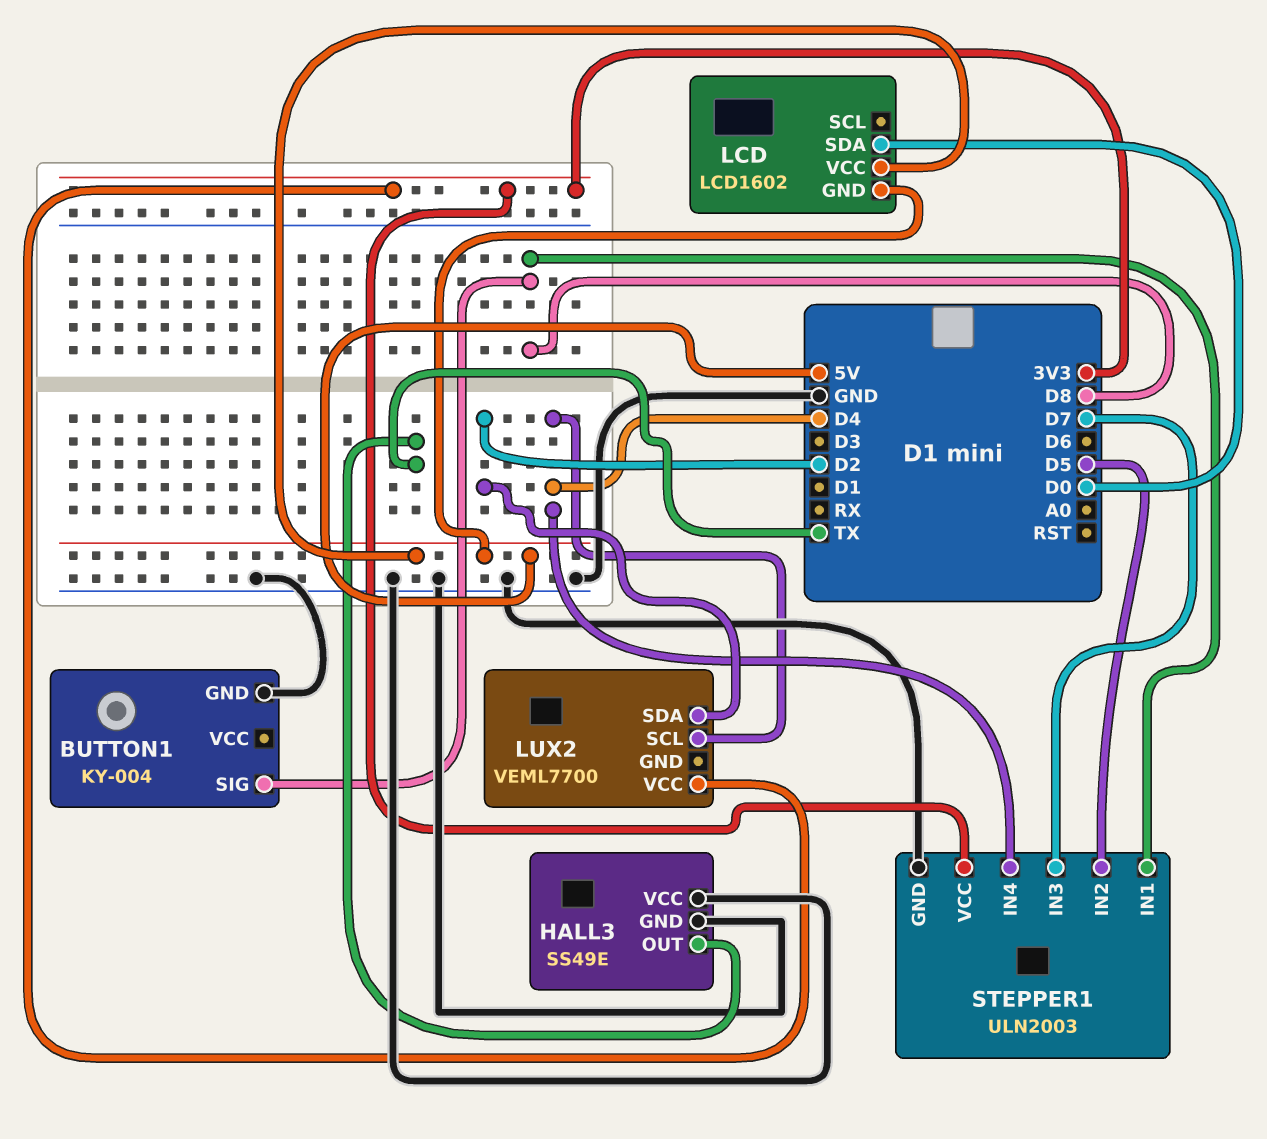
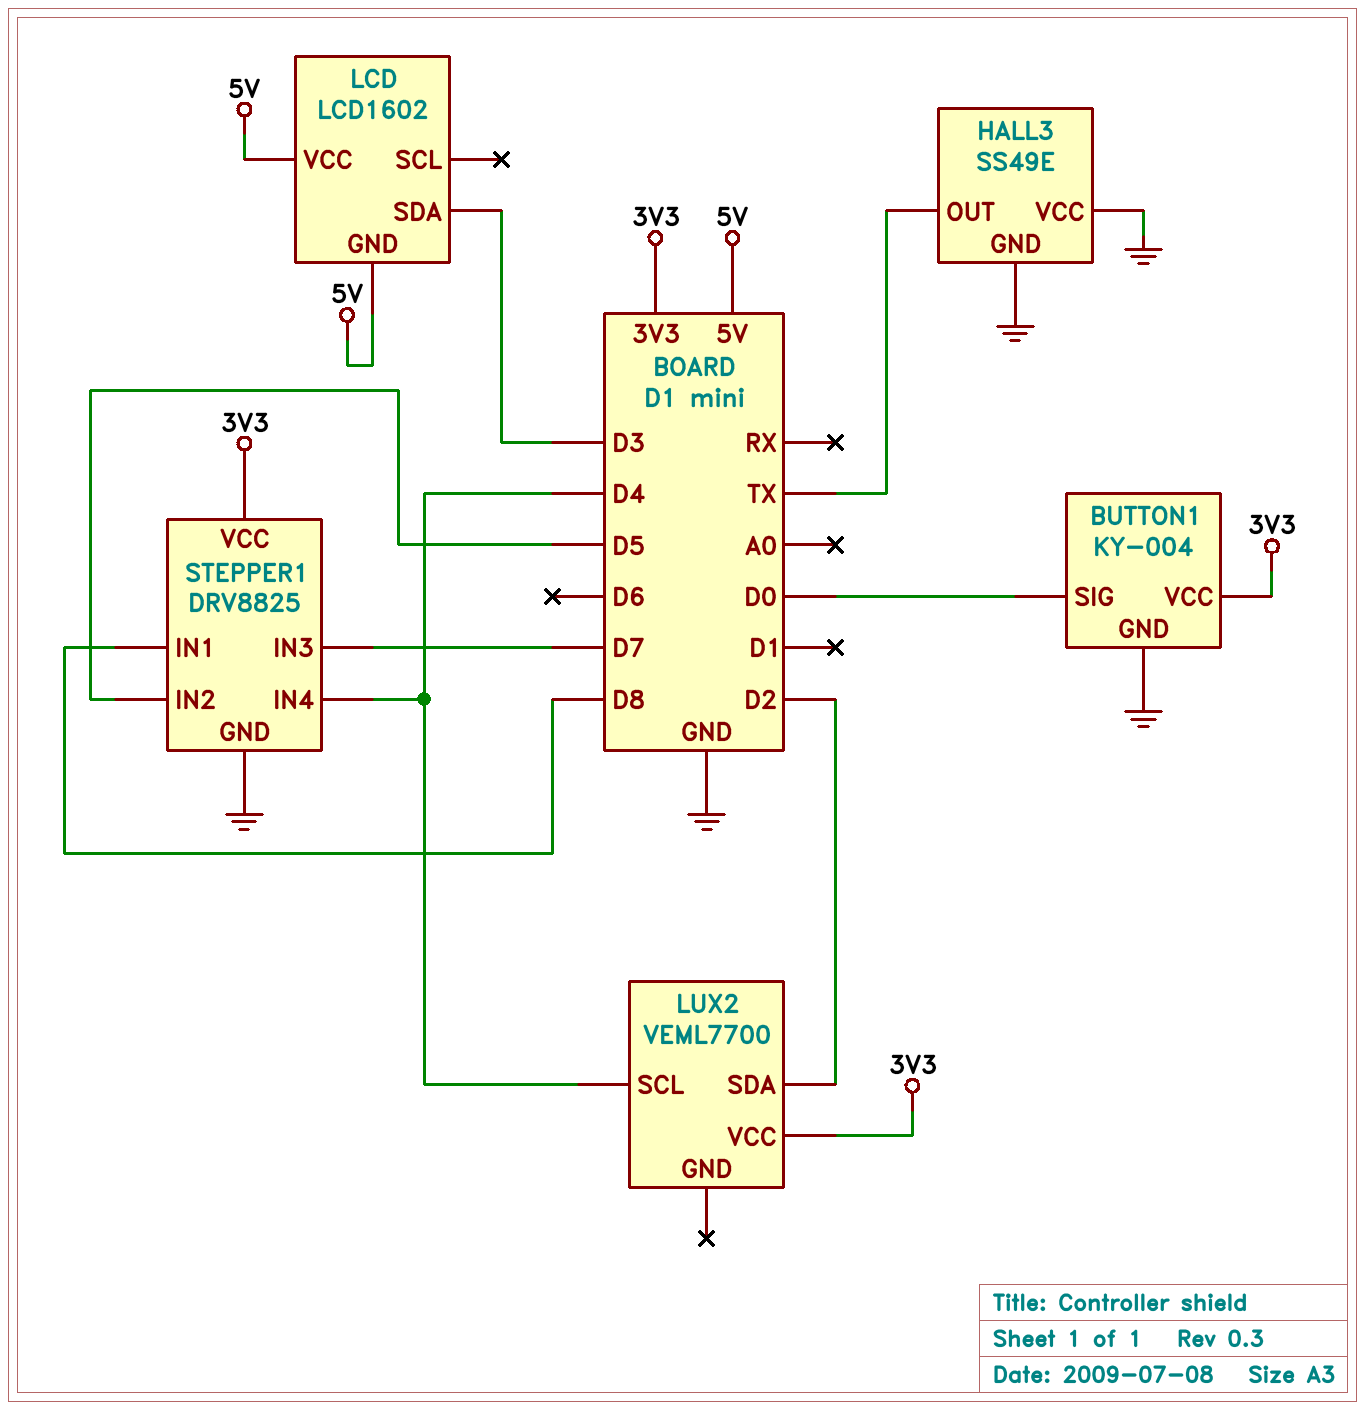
BUTTON1 pin SIG: D8 -> D0
BUTTON1 pin VCC: none -> 3V3
LCD pin SDA: D0 -> D3
STEPPER1: ULN2003 -> DRV8825

